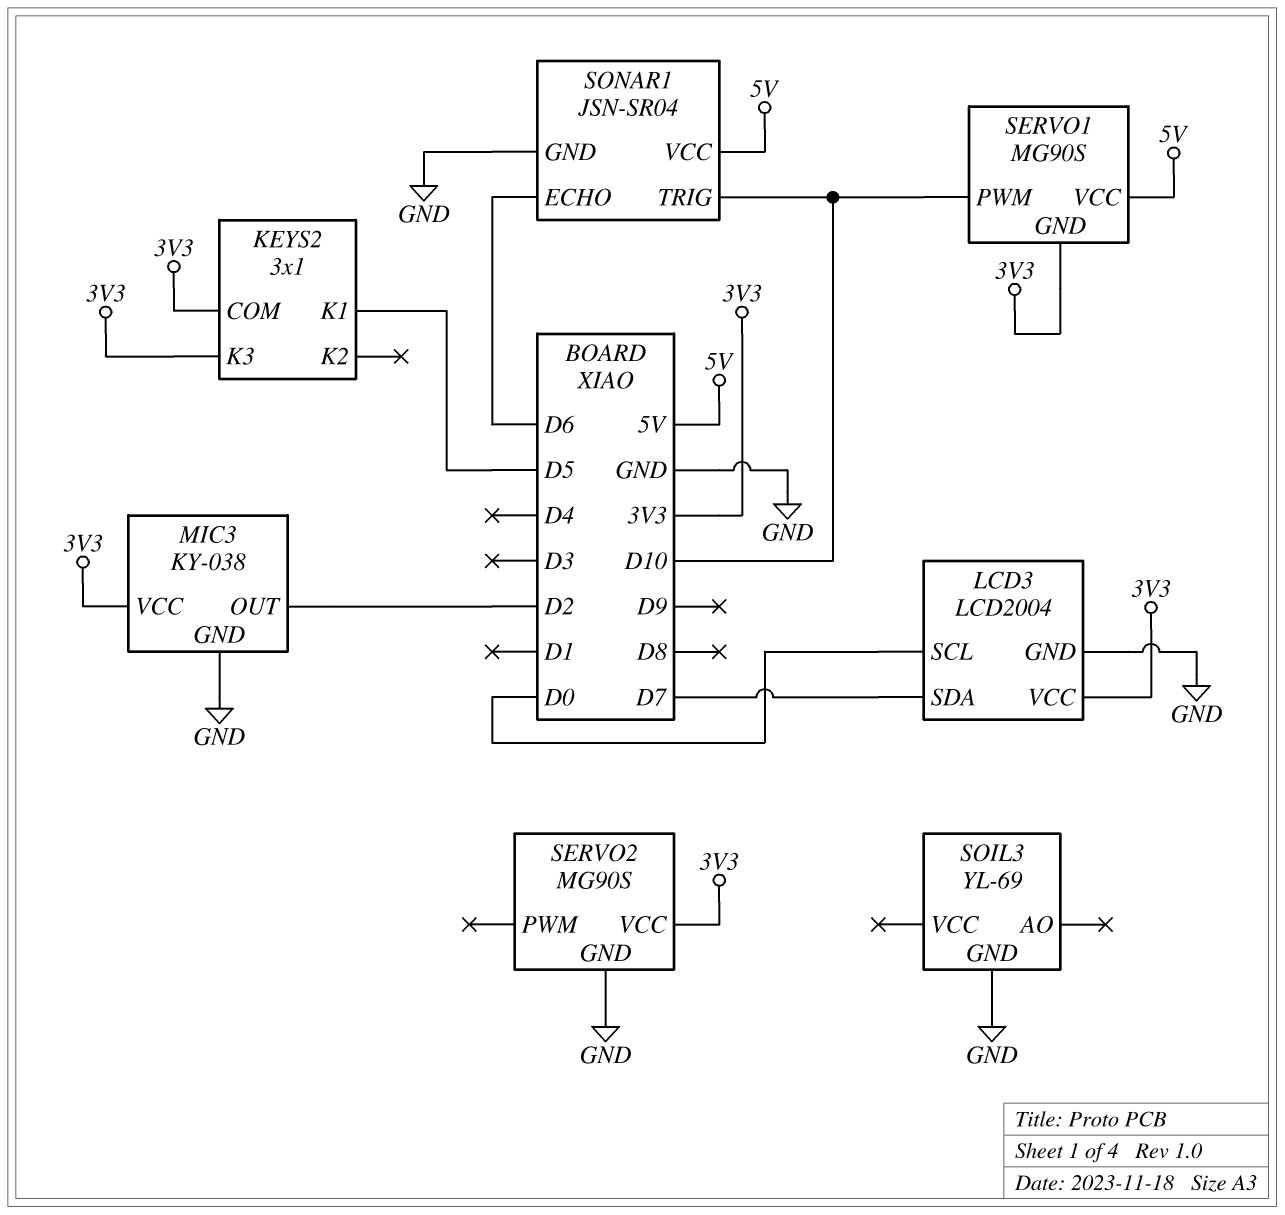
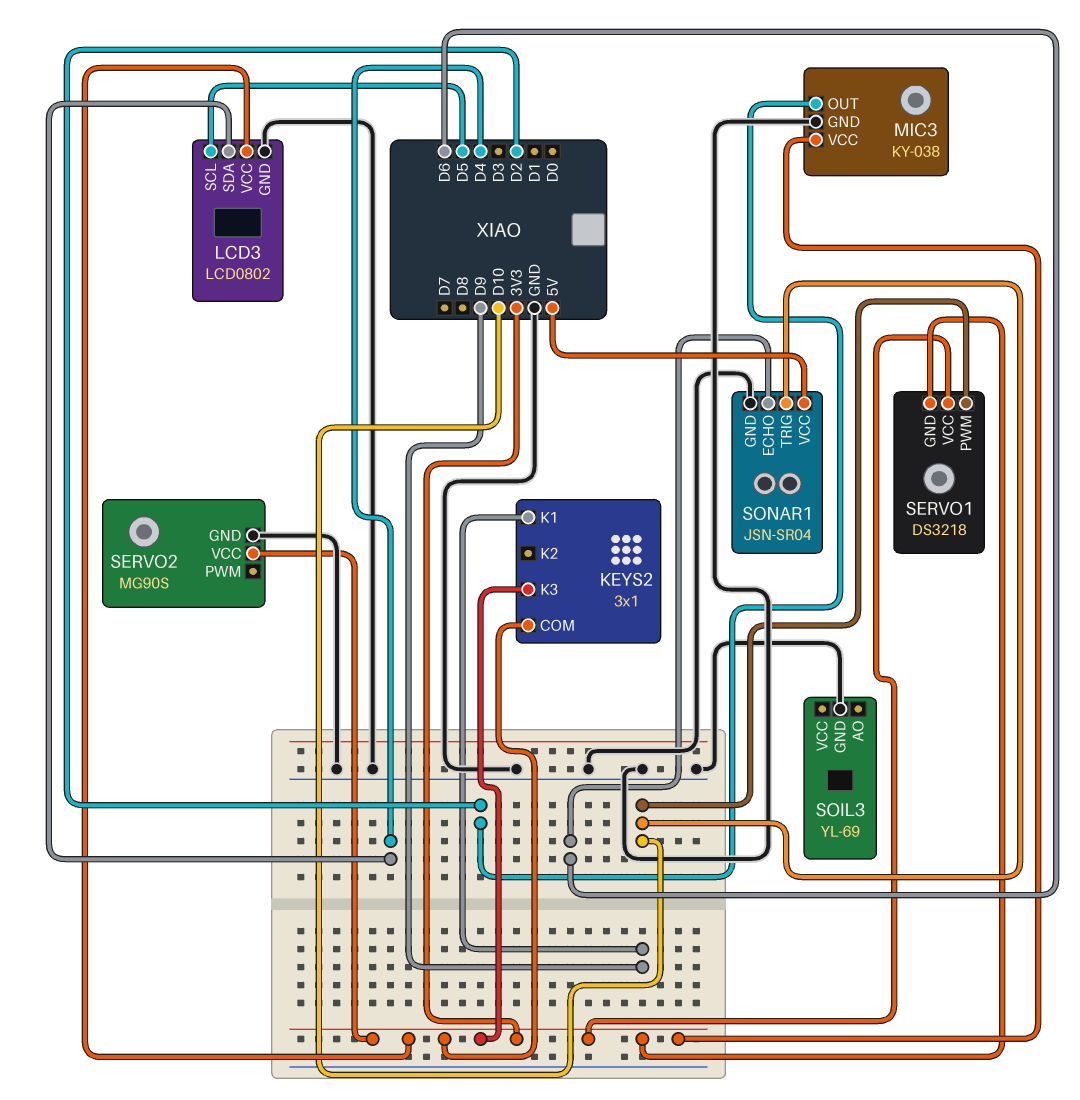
KEYS2 pin K1: D5 -> D9
LCD3: LCD2004 -> LCD0802
LCD3 pin SCL: D0 -> D5
LCD3 pin SDA: D7 -> D4
SERVO1: MG90S -> DS3218
SERVO1 pin VCC: 5V -> 3V3

